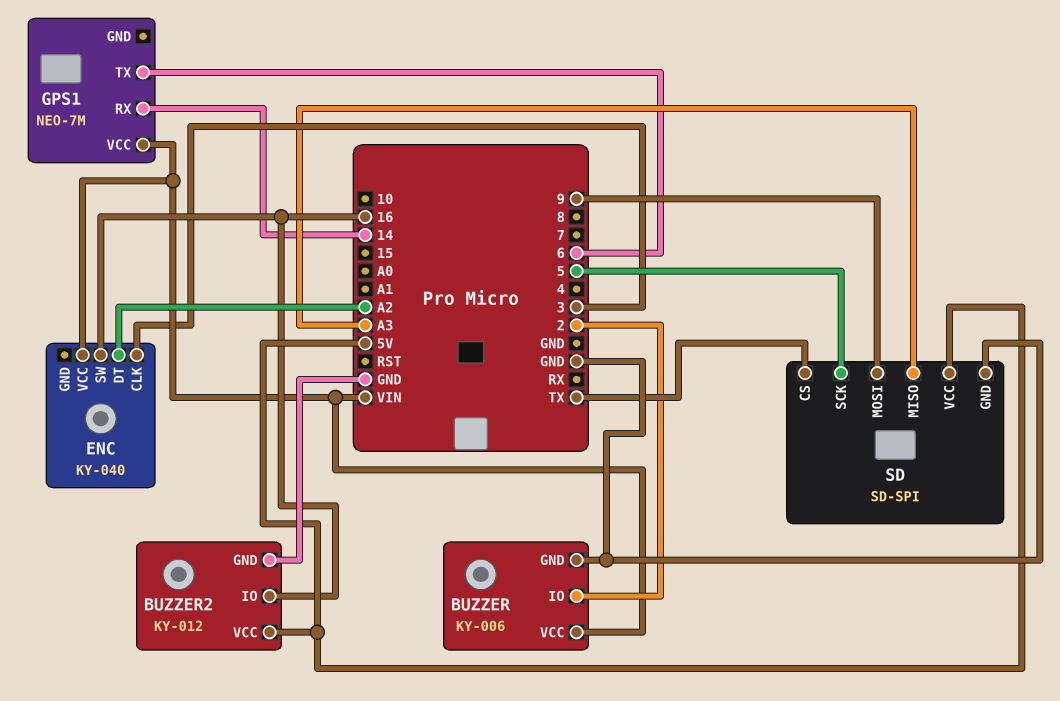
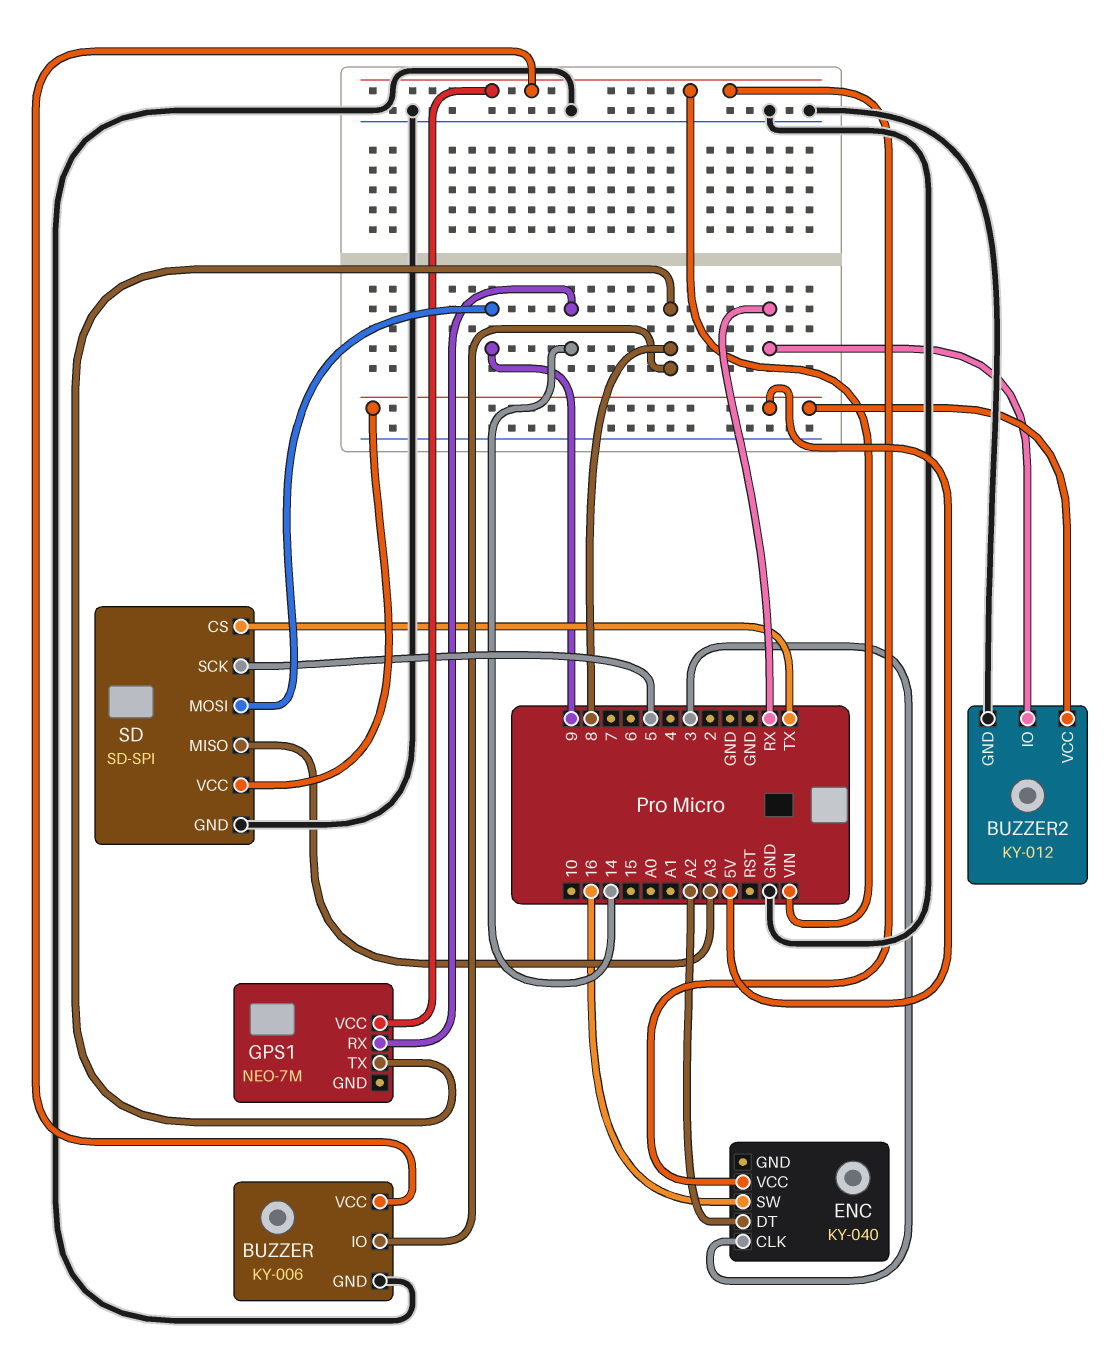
BUZZER pin IO: 2 -> 8
BUZZER2 pin IO: 16 -> RX
GPS1 pin TX: 6 -> 8

